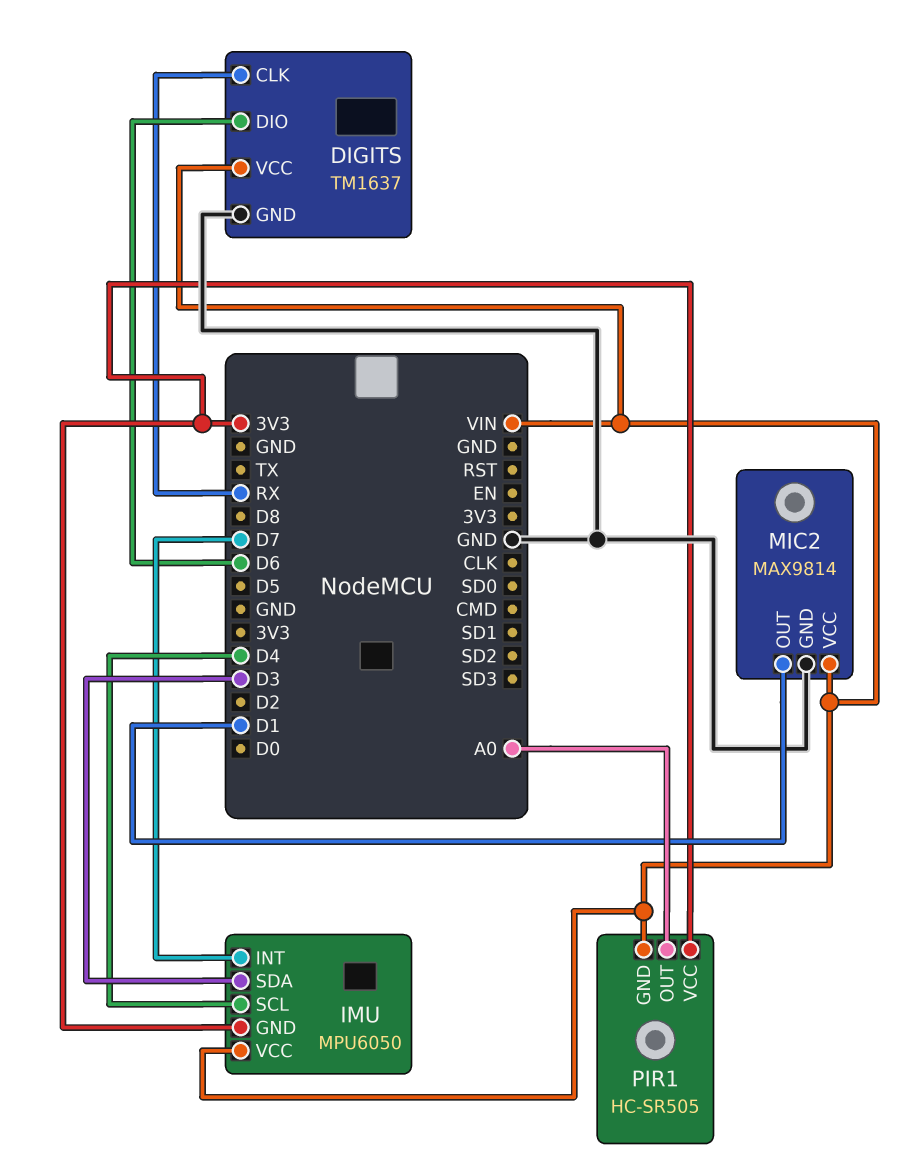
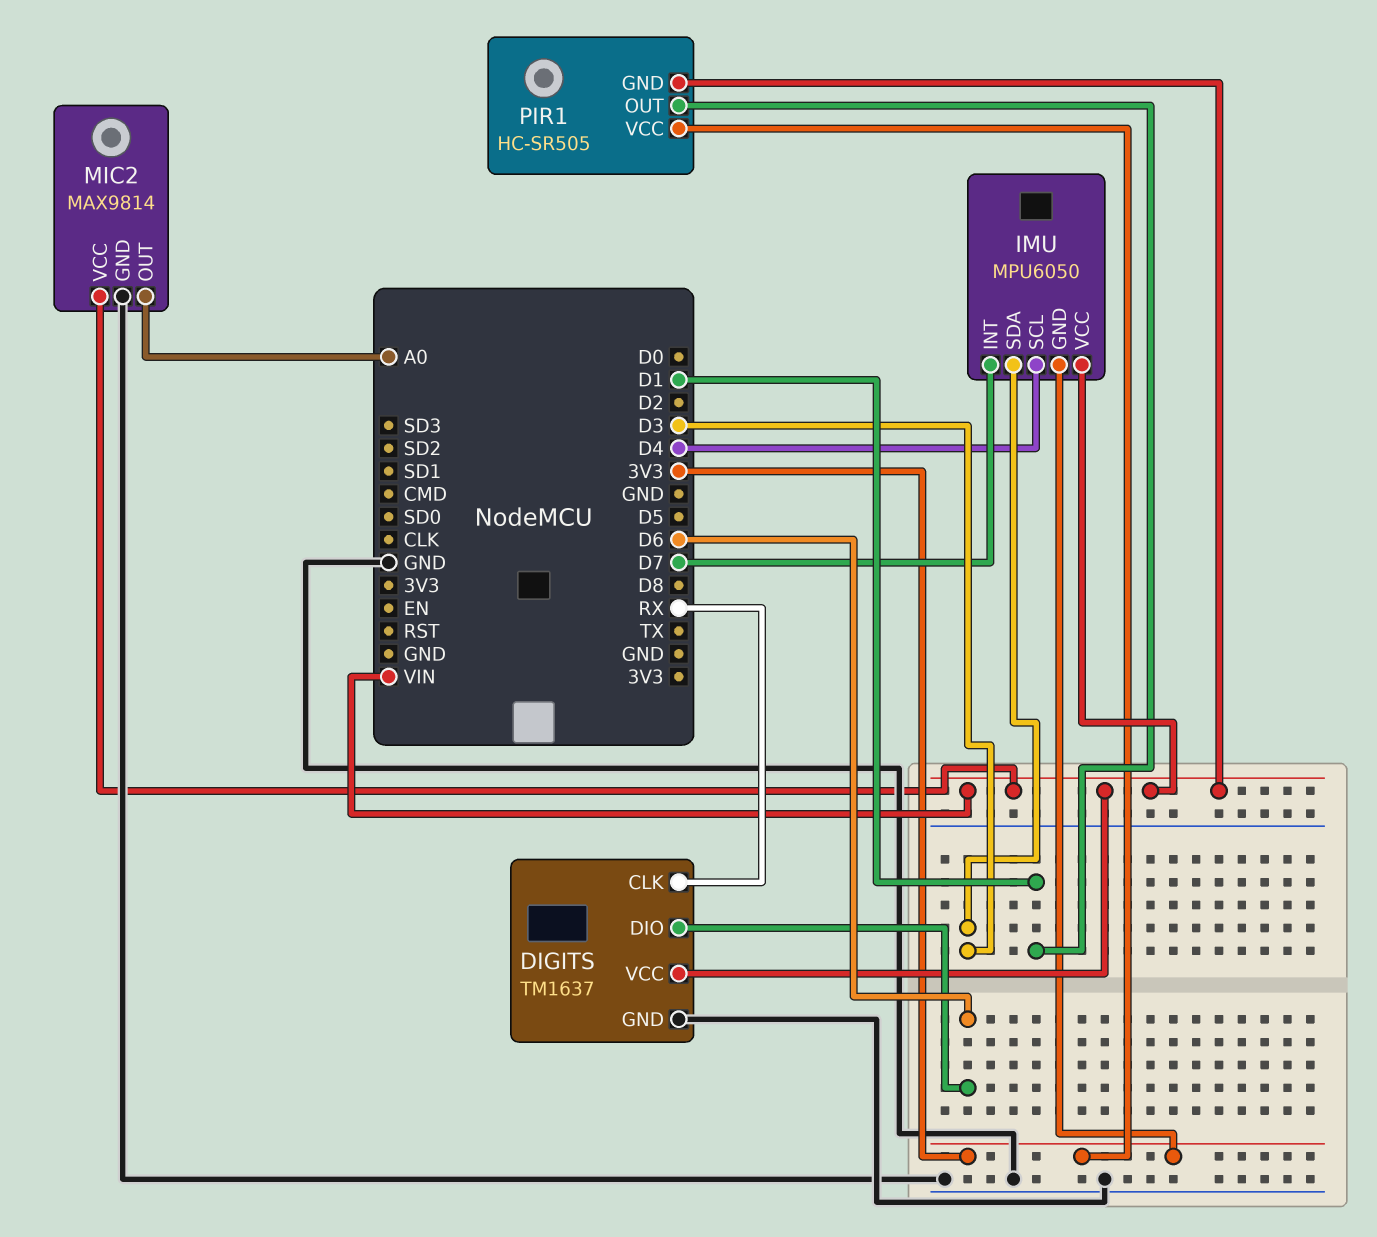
MIC2 pin OUT: D1 -> A0
PIR1 pin OUT: A0 -> D1

